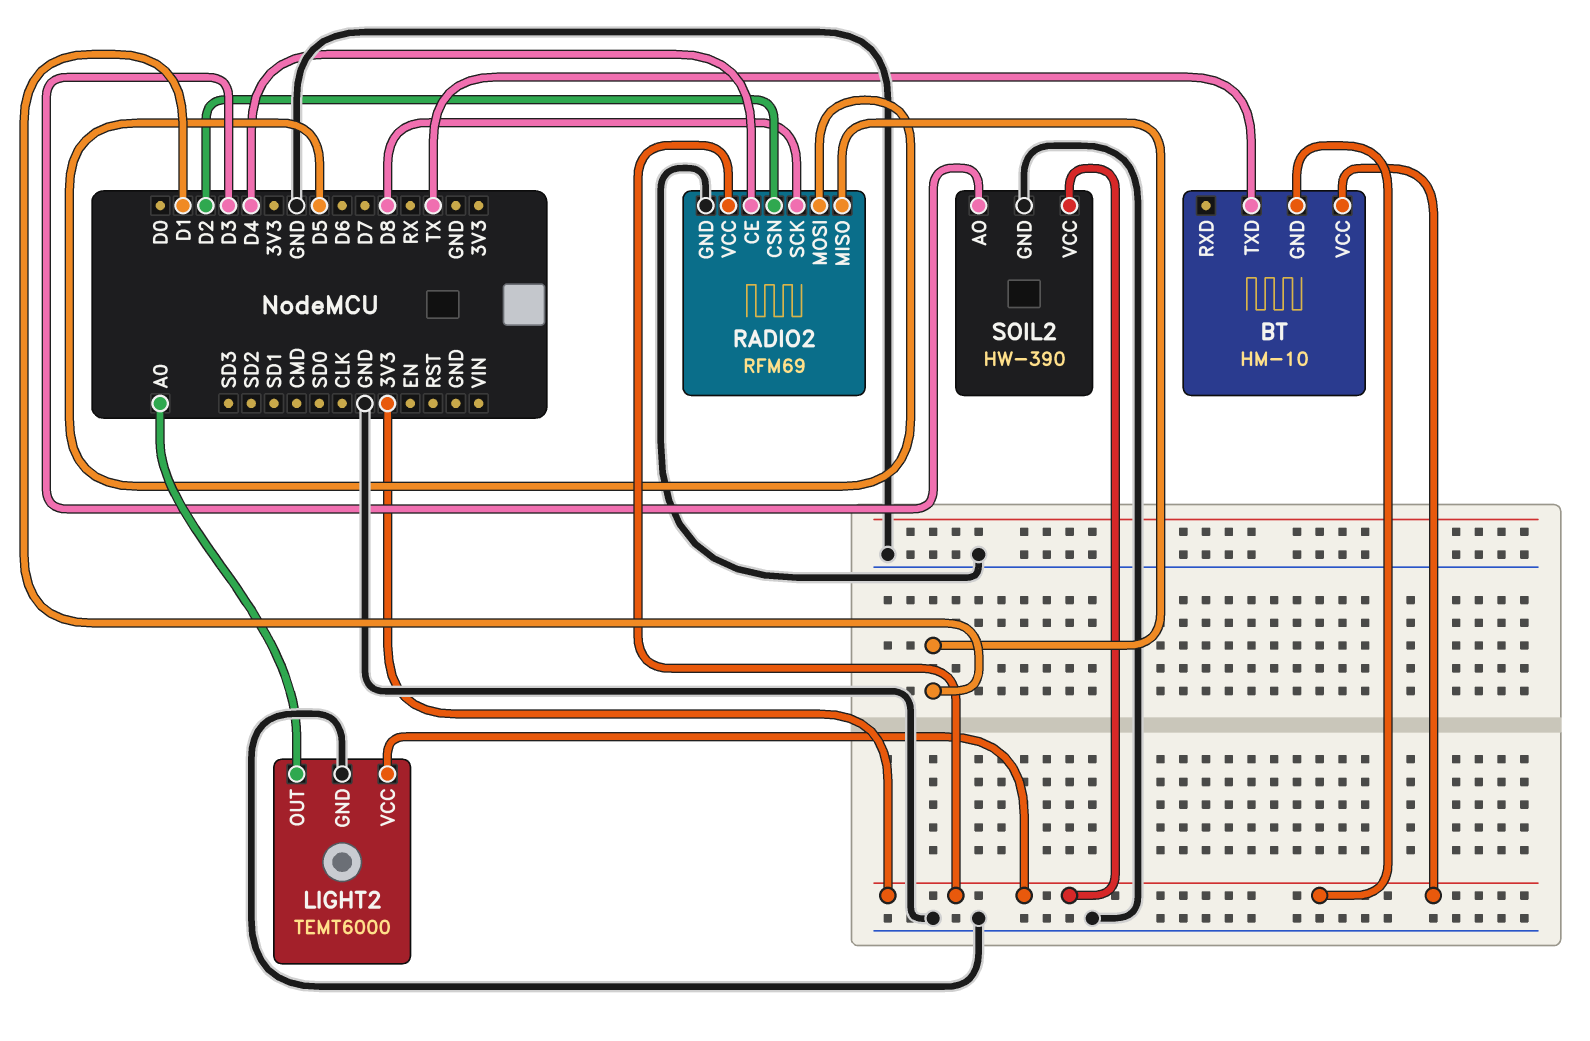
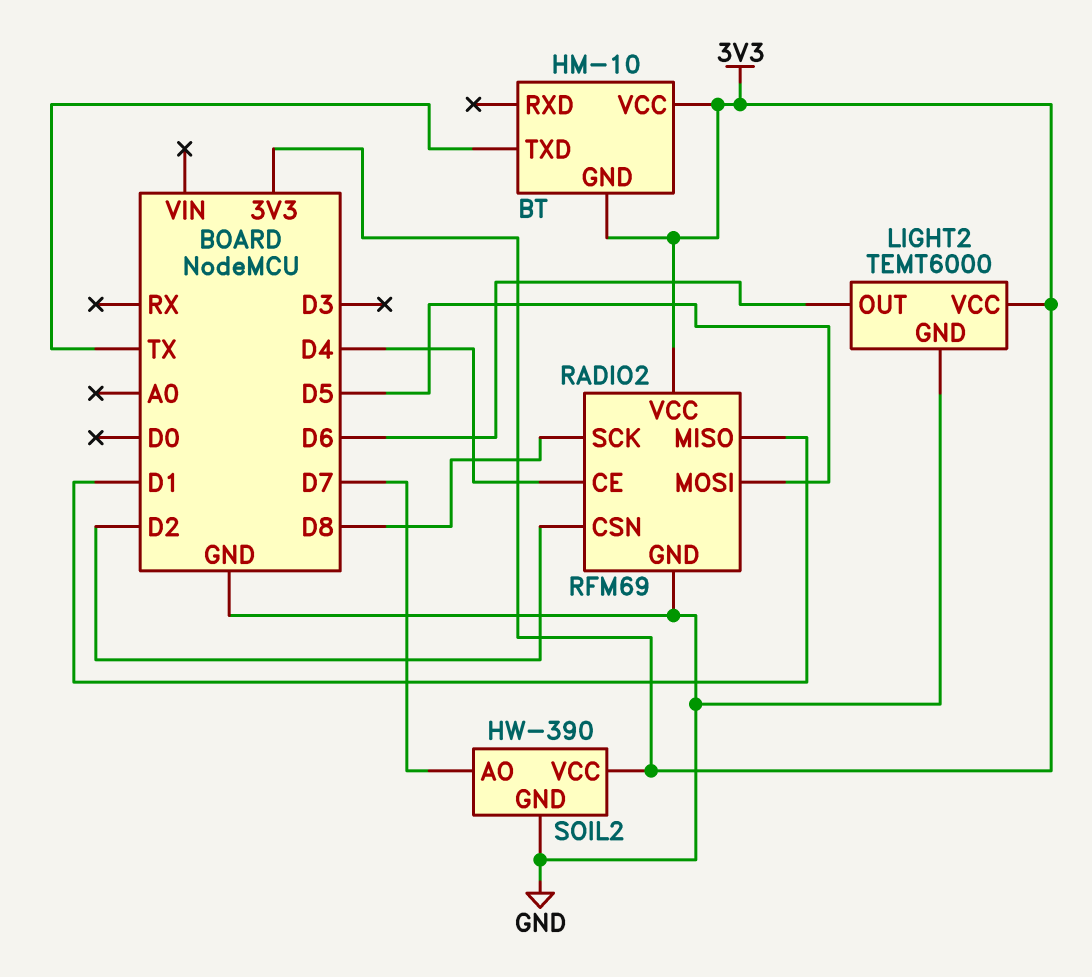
LIGHT2 pin OUT: A0 -> D6
SOIL2 pin AO: D3 -> D7

